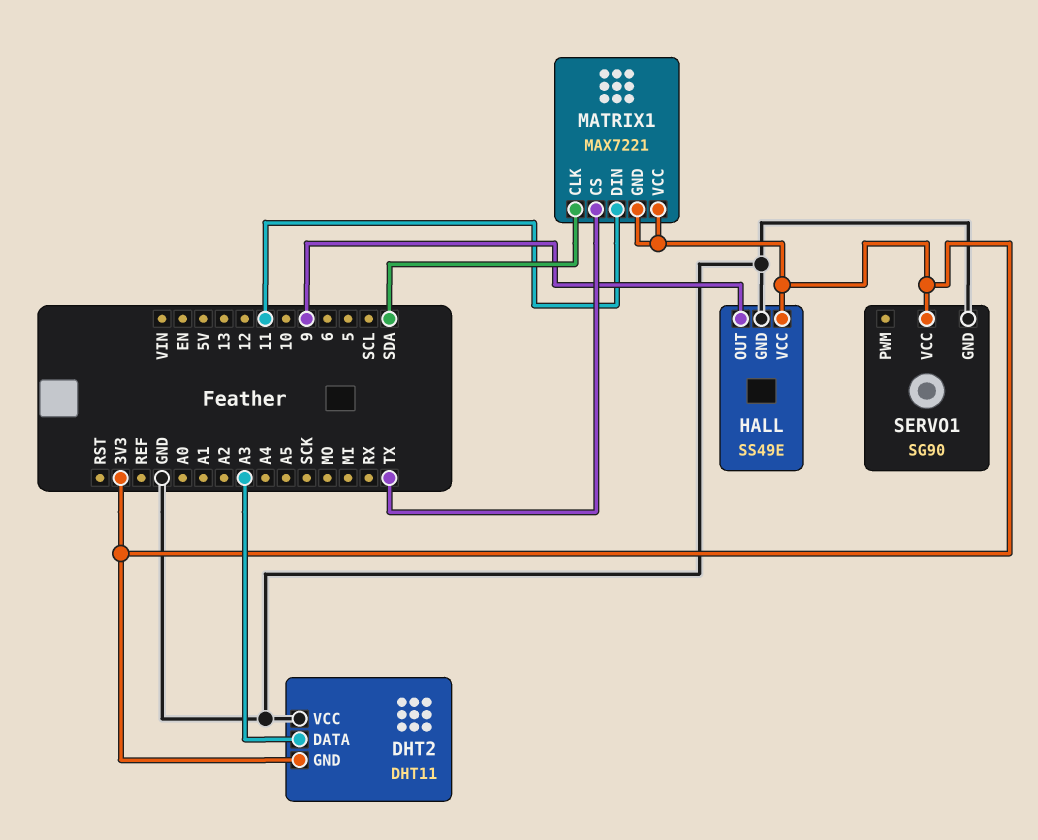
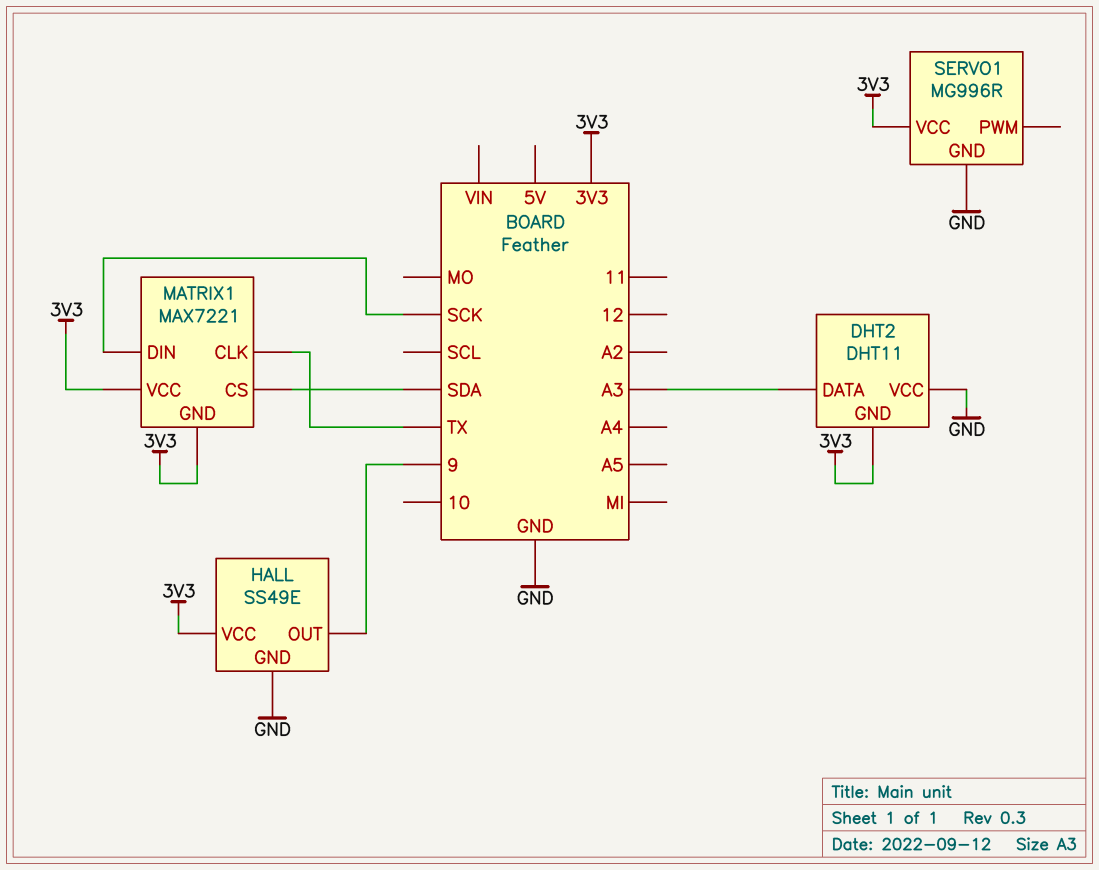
MATRIX1 pin CLK: SDA -> TX
MATRIX1 pin CS: TX -> SDA
MATRIX1 pin DIN: 11 -> SCK
SERVO1: SG90 -> MG996R

